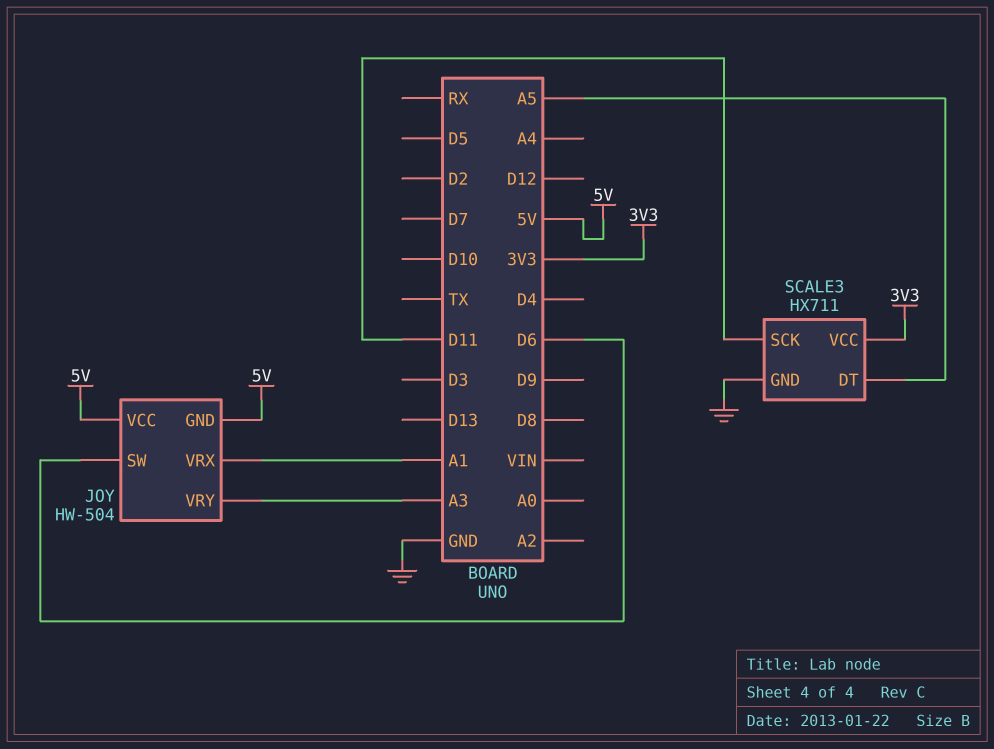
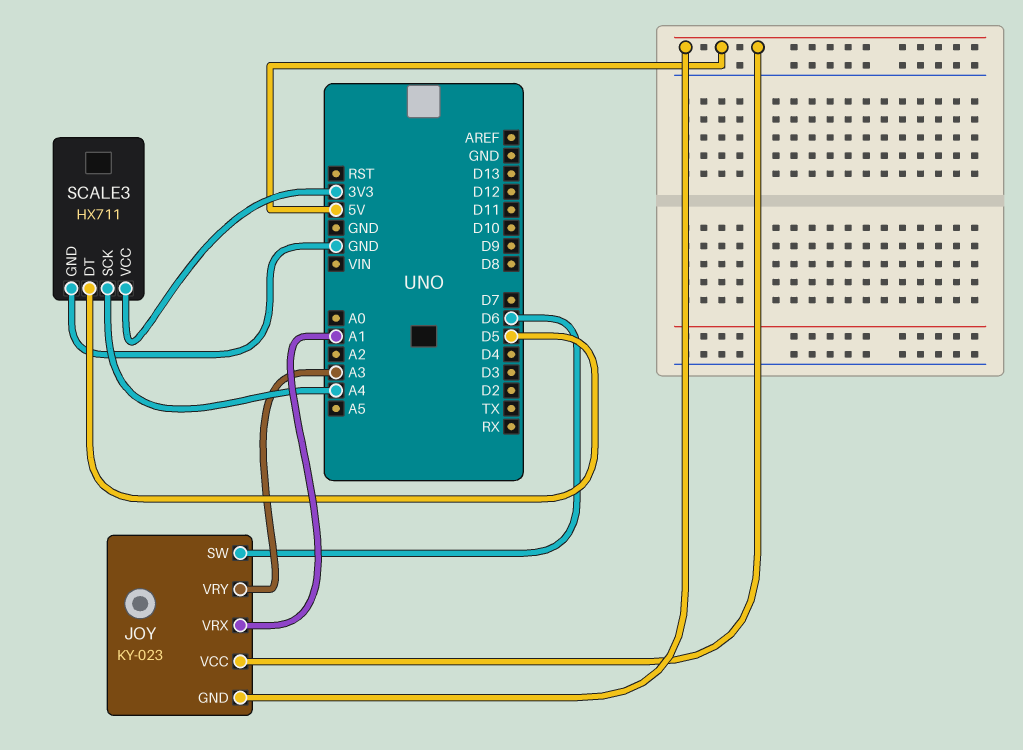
JOY: HW-504 -> KY-023
SCALE3 pin DT: A5 -> D5
SCALE3 pin SCK: D11 -> A4

